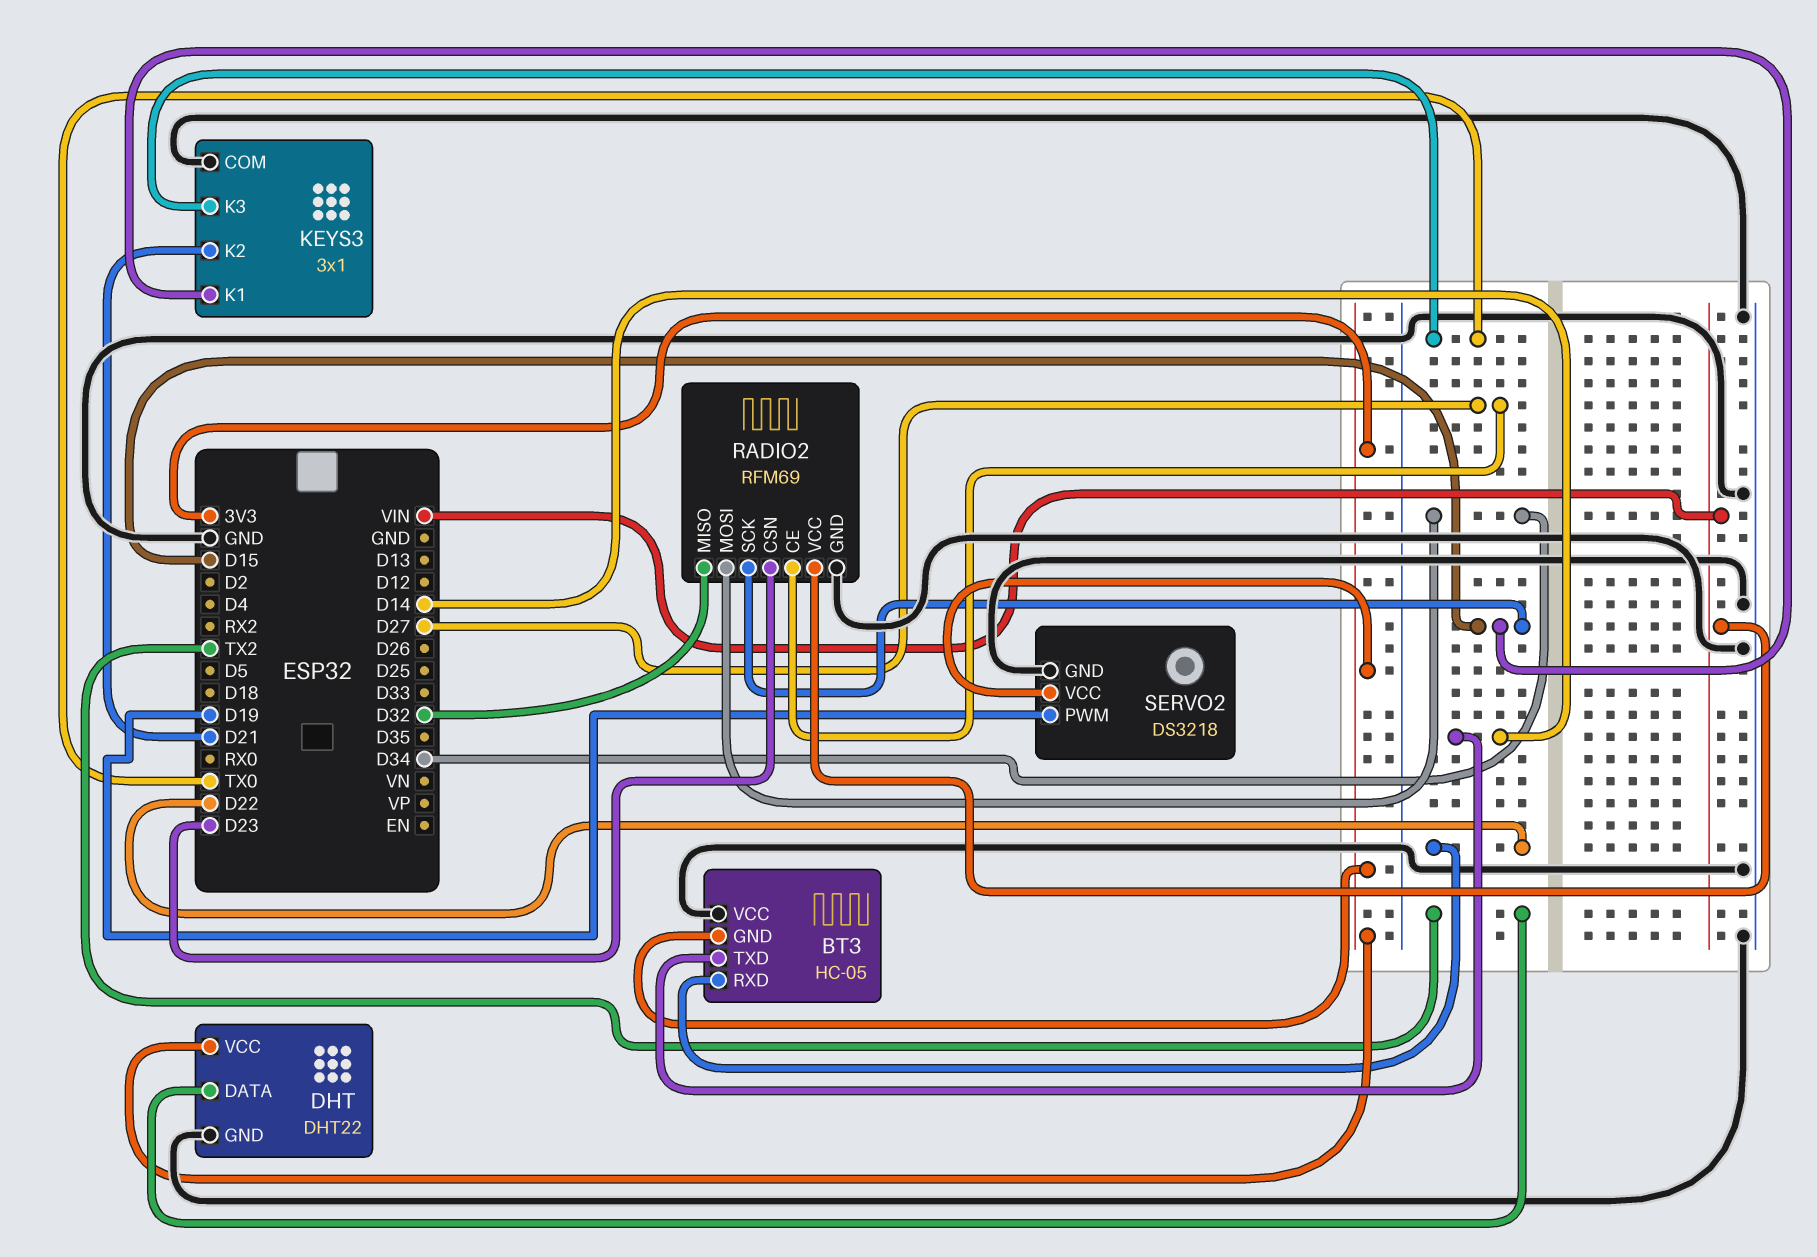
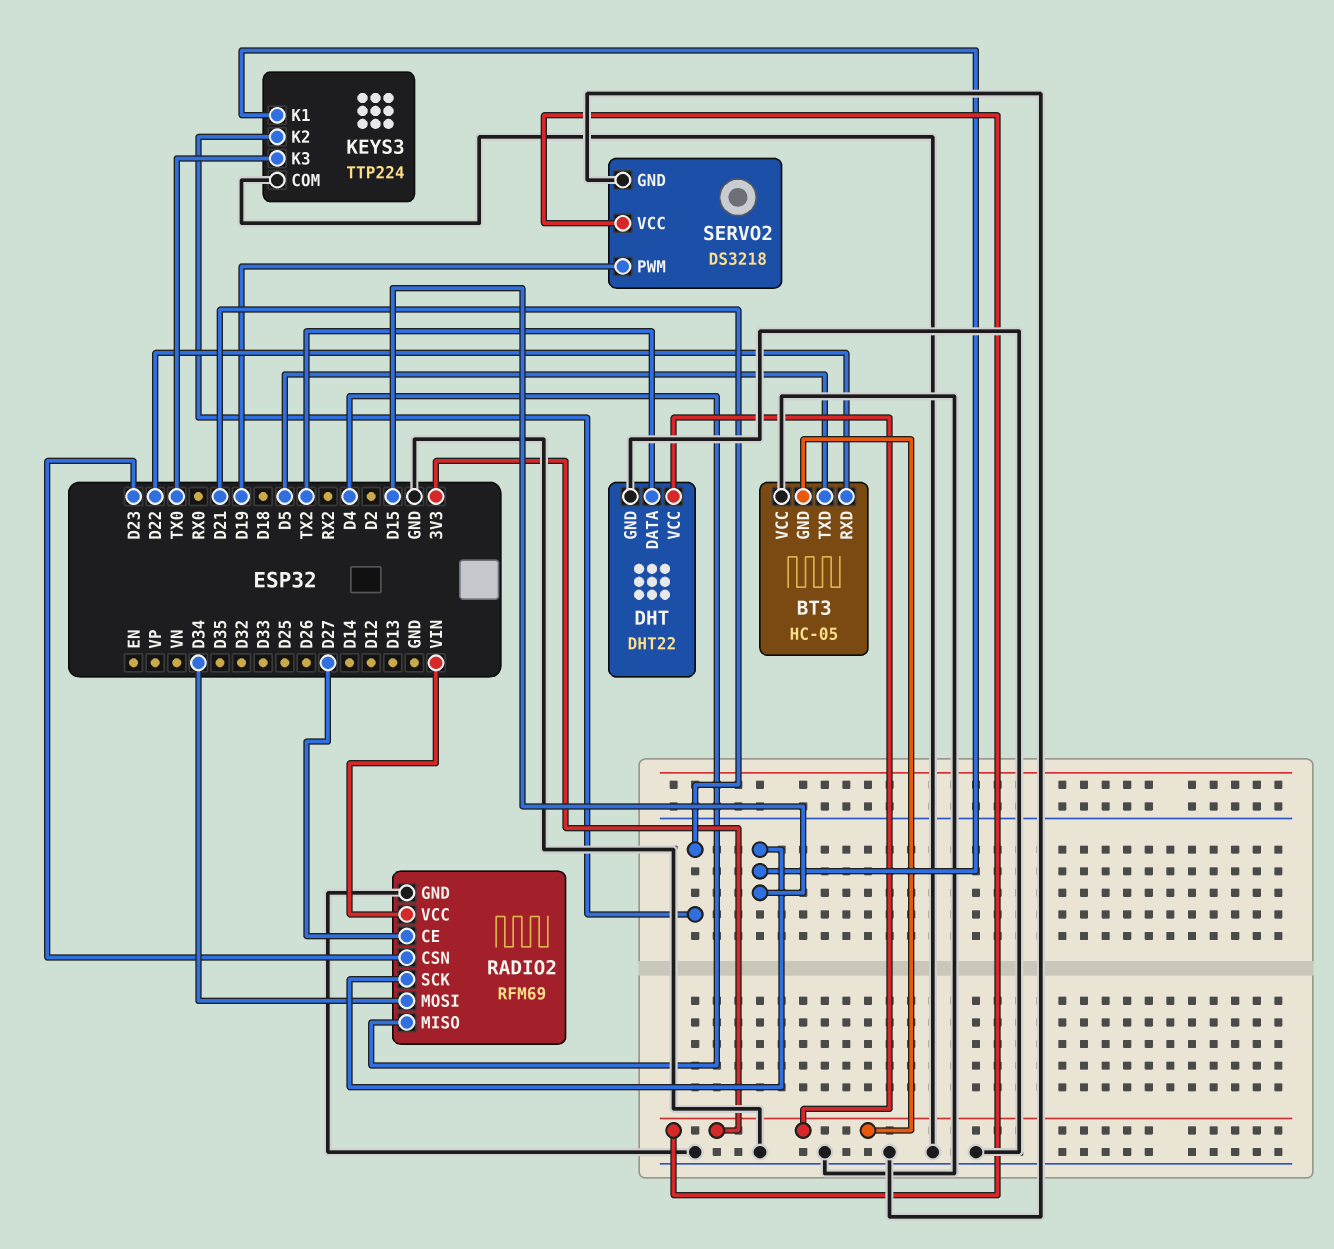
BT3 pin TXD: D14 -> D5
KEYS3: 3x1 -> TTP224
RADIO2 pin MISO: D32 -> D4

